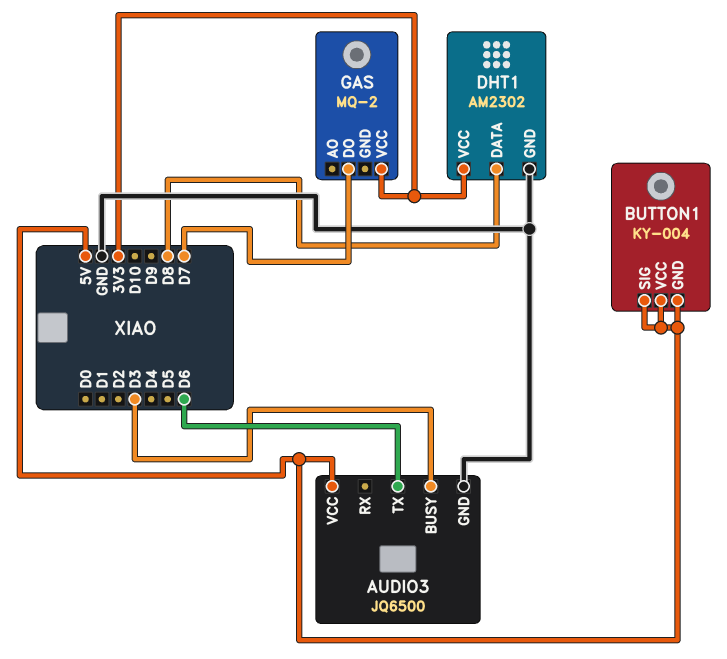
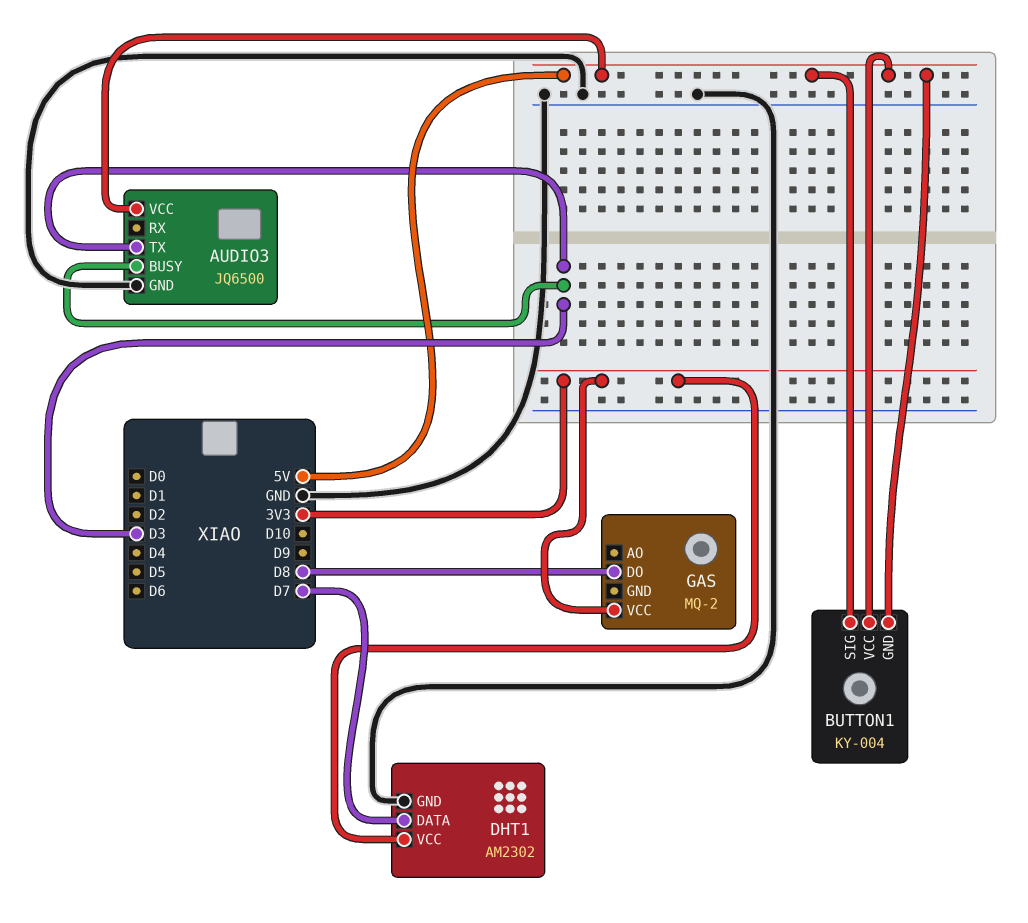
AUDIO3 pin TX: D6 -> D3
DHT1 pin DATA: D8 -> D7
GAS pin DO: D7 -> D8

